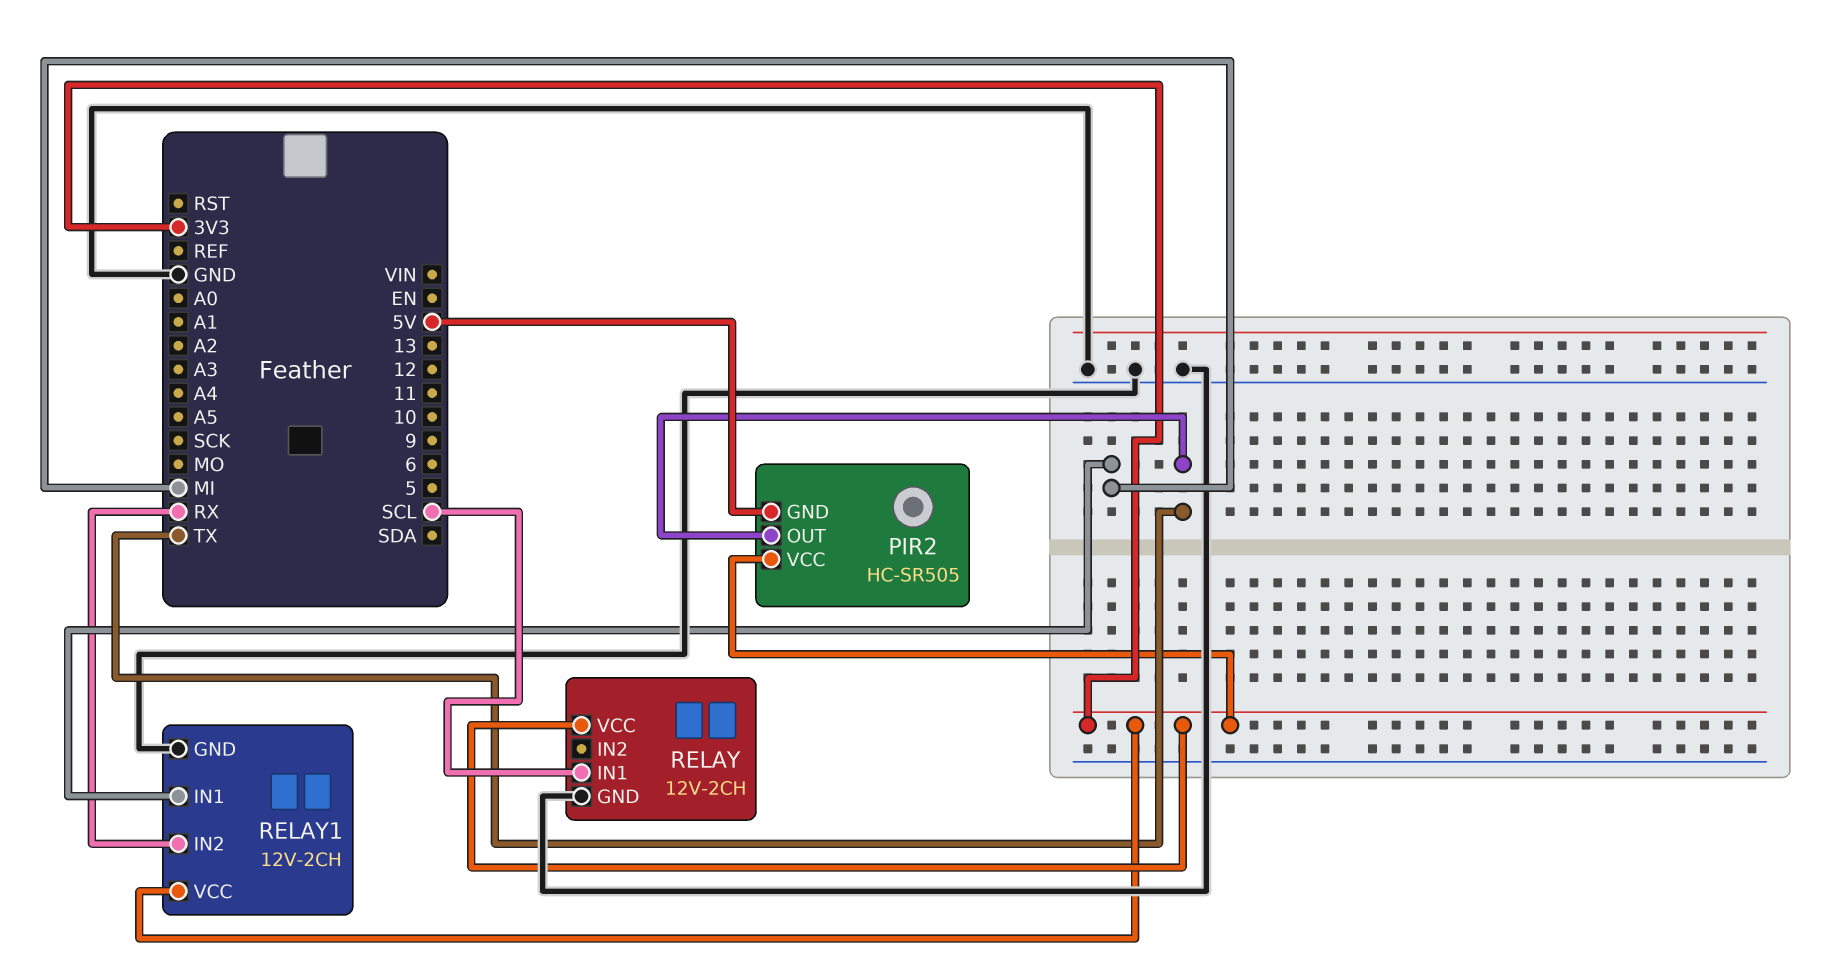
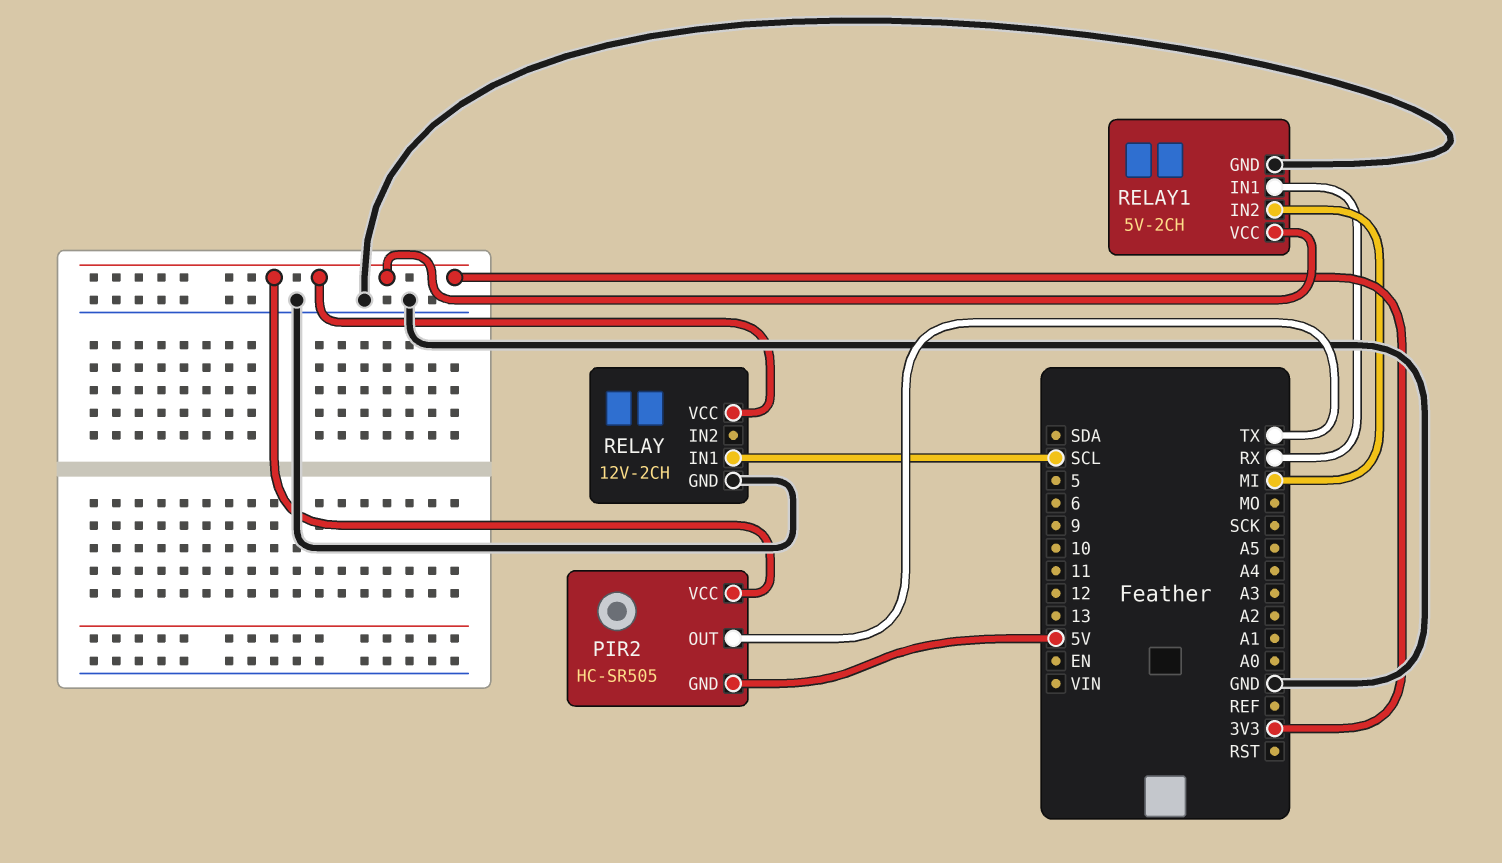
RELAY1: 12V-2CH -> 5V-2CH
RELAY1 pin IN1: MI -> RX
RELAY1 pin IN2: RX -> MI

